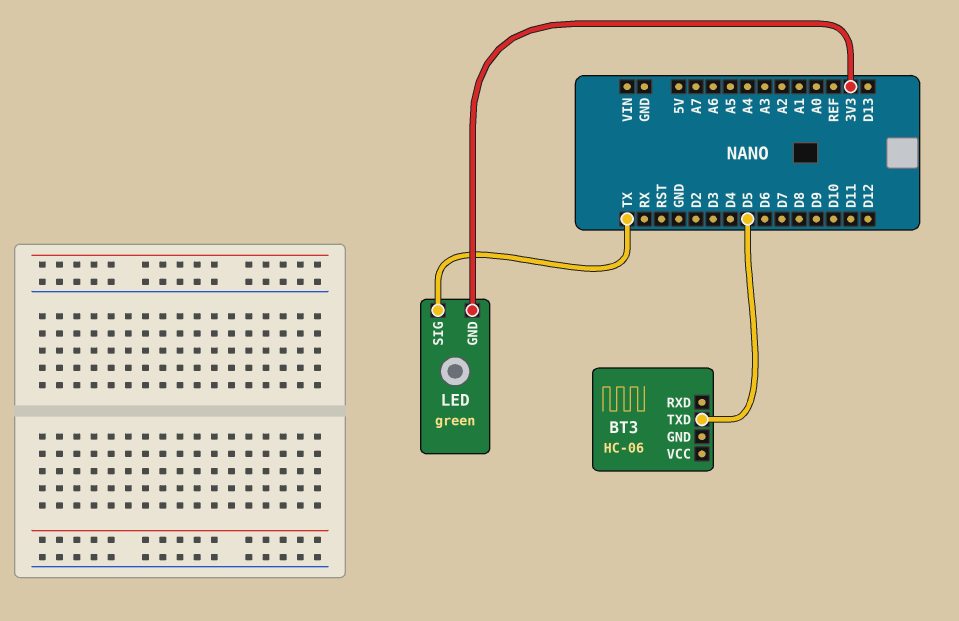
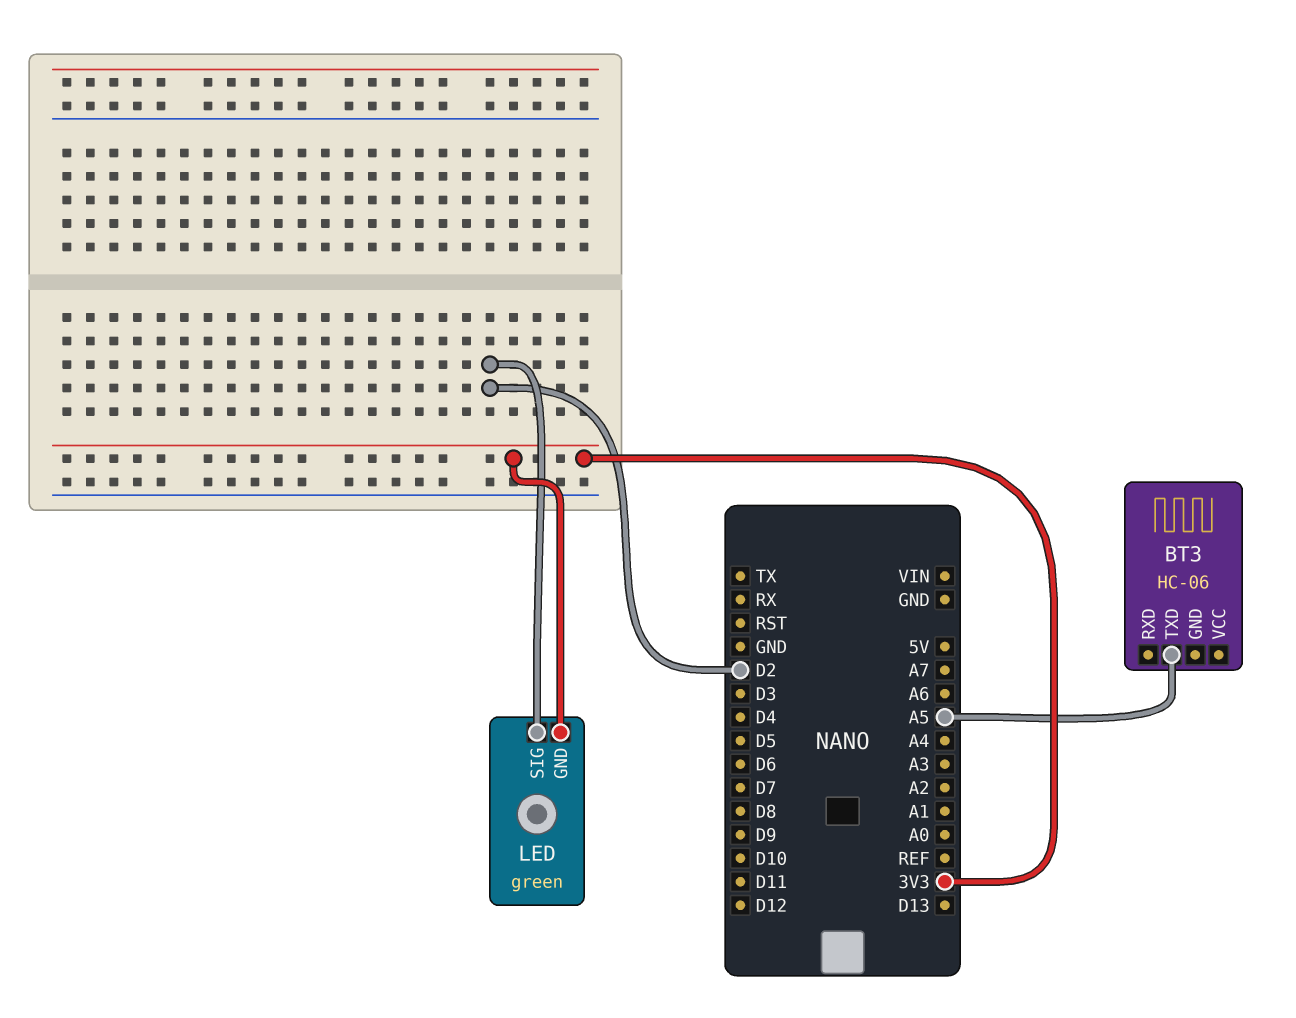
BT3 pin TXD: D5 -> A5
LED pin SIG: TX -> D2

